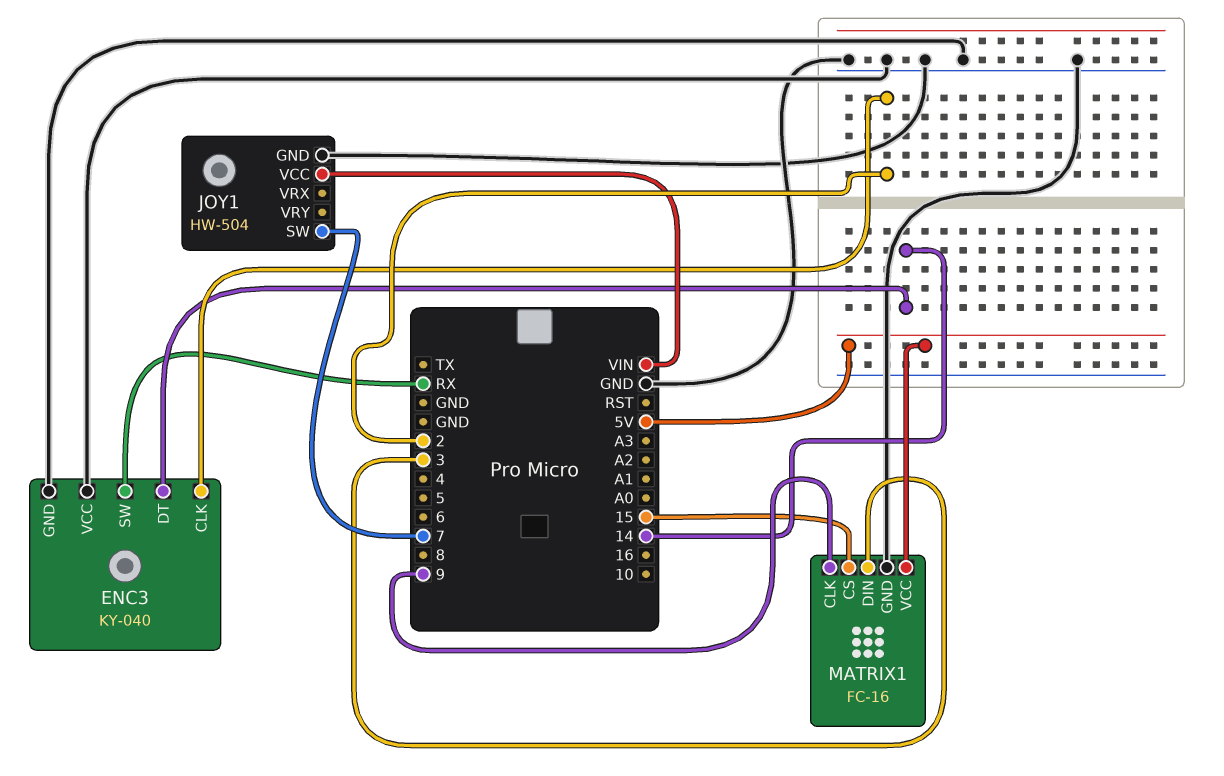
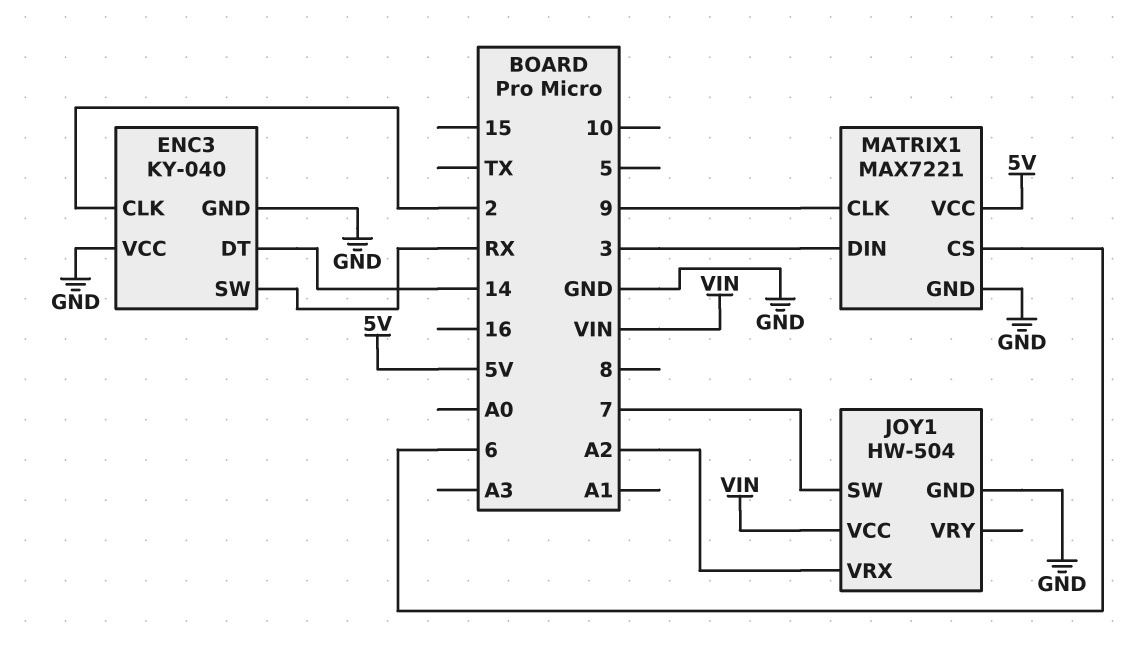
JOY1 pin VRX: none -> A2
MATRIX1: FC-16 -> MAX7221
MATRIX1 pin CS: 15 -> 6

